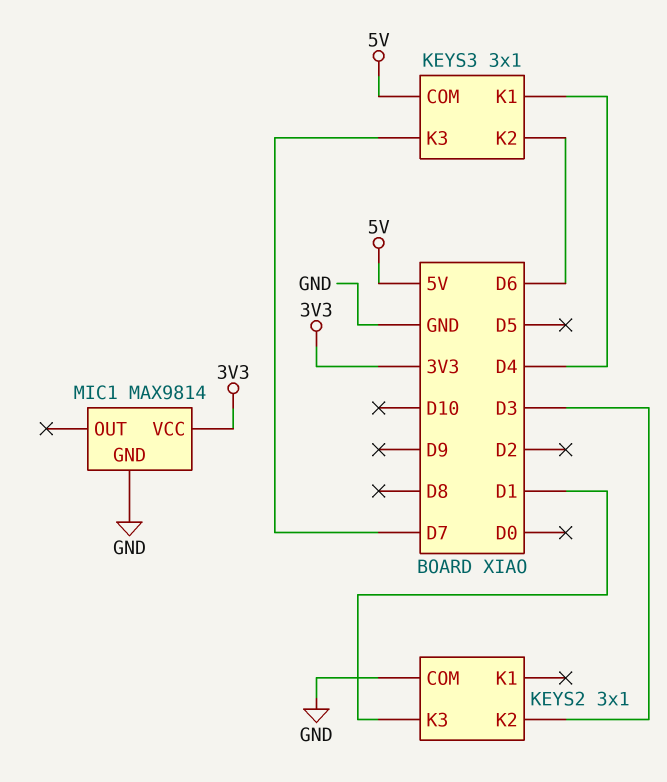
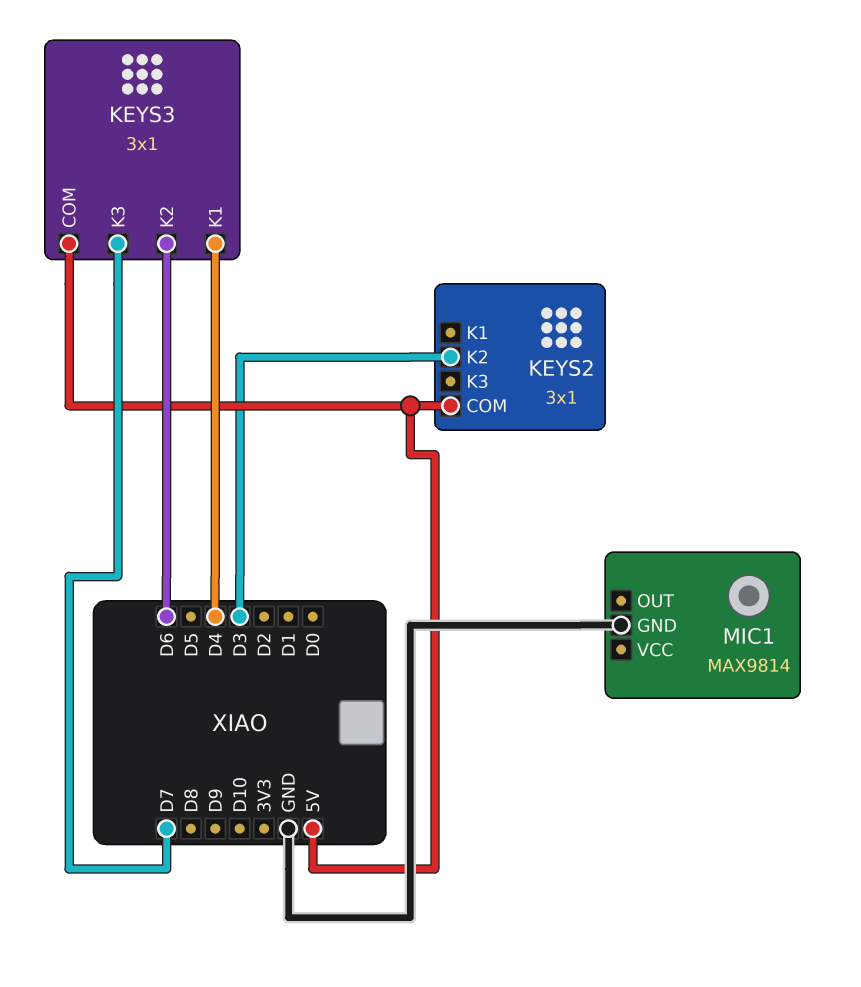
KEYS2 pin COM: GND -> 5V
KEYS2 pin K3: D1 -> none
MIC1 pin VCC: 3V3 -> none

